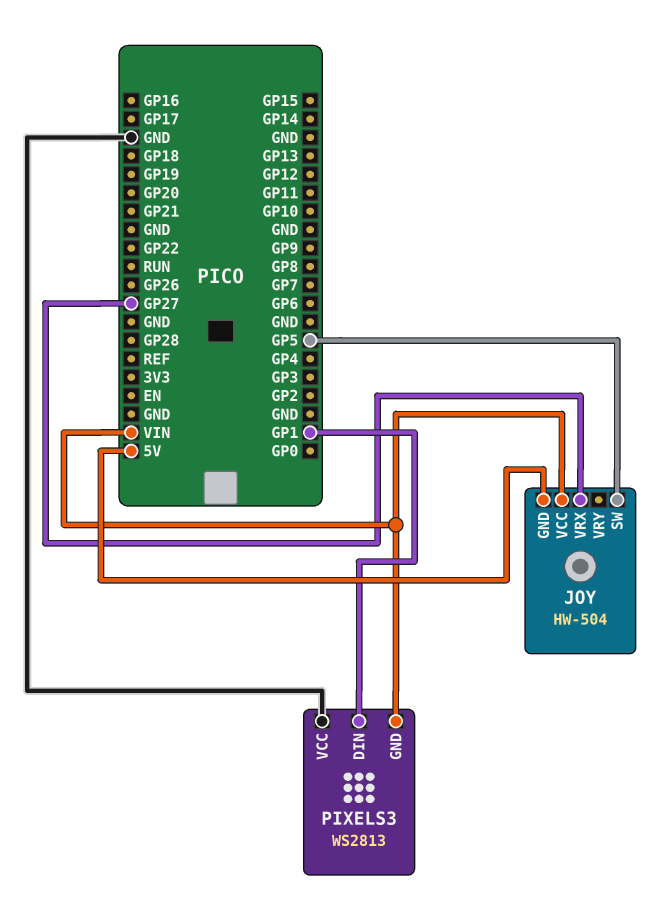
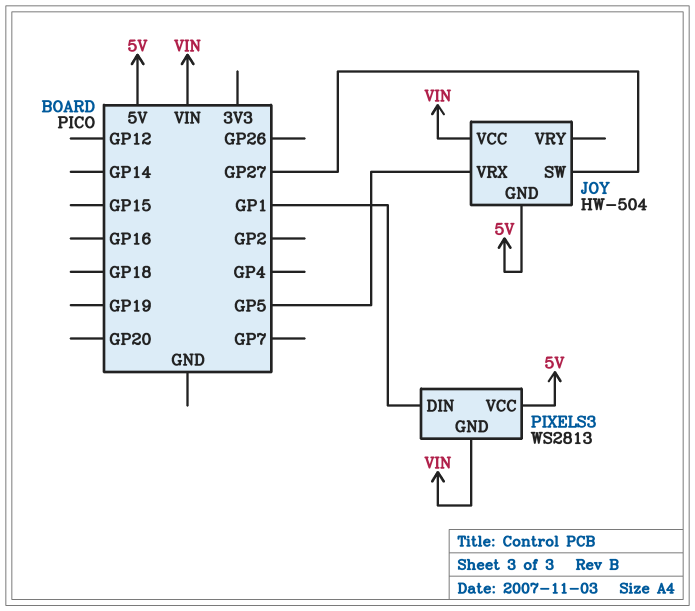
JOY pin SW: GP5 -> GP27
JOY pin VRX: GP27 -> GP5
PIXELS3 pin VCC: GND -> 5V

